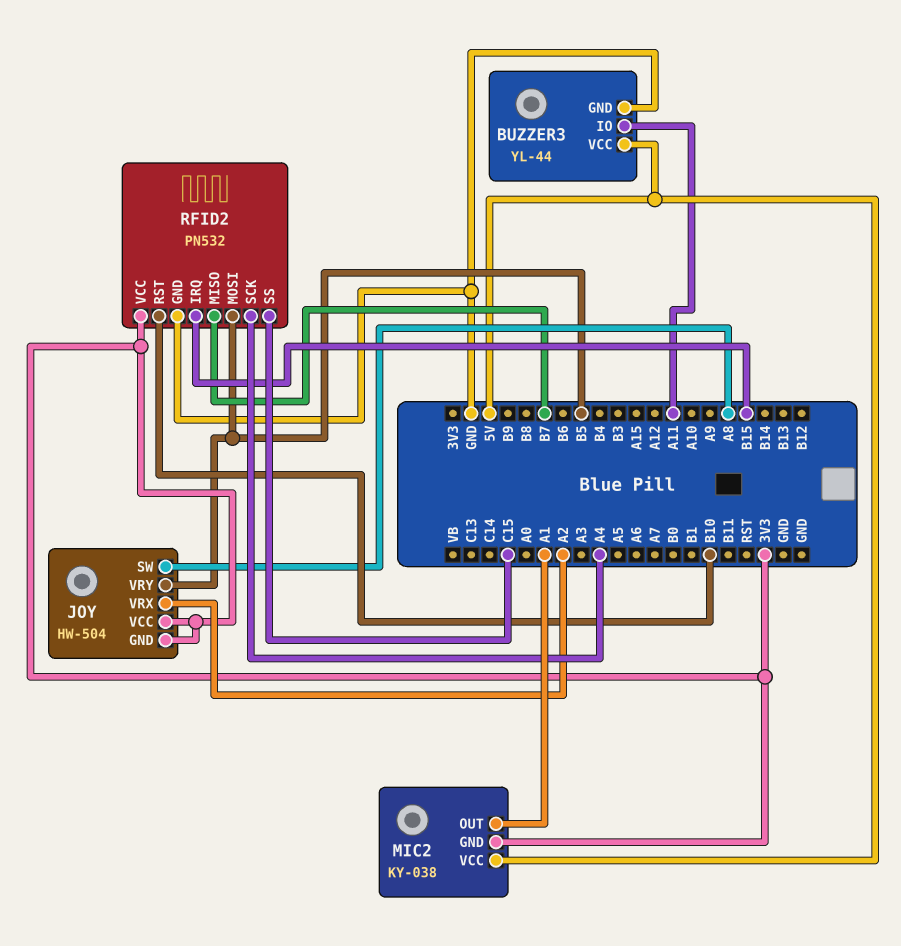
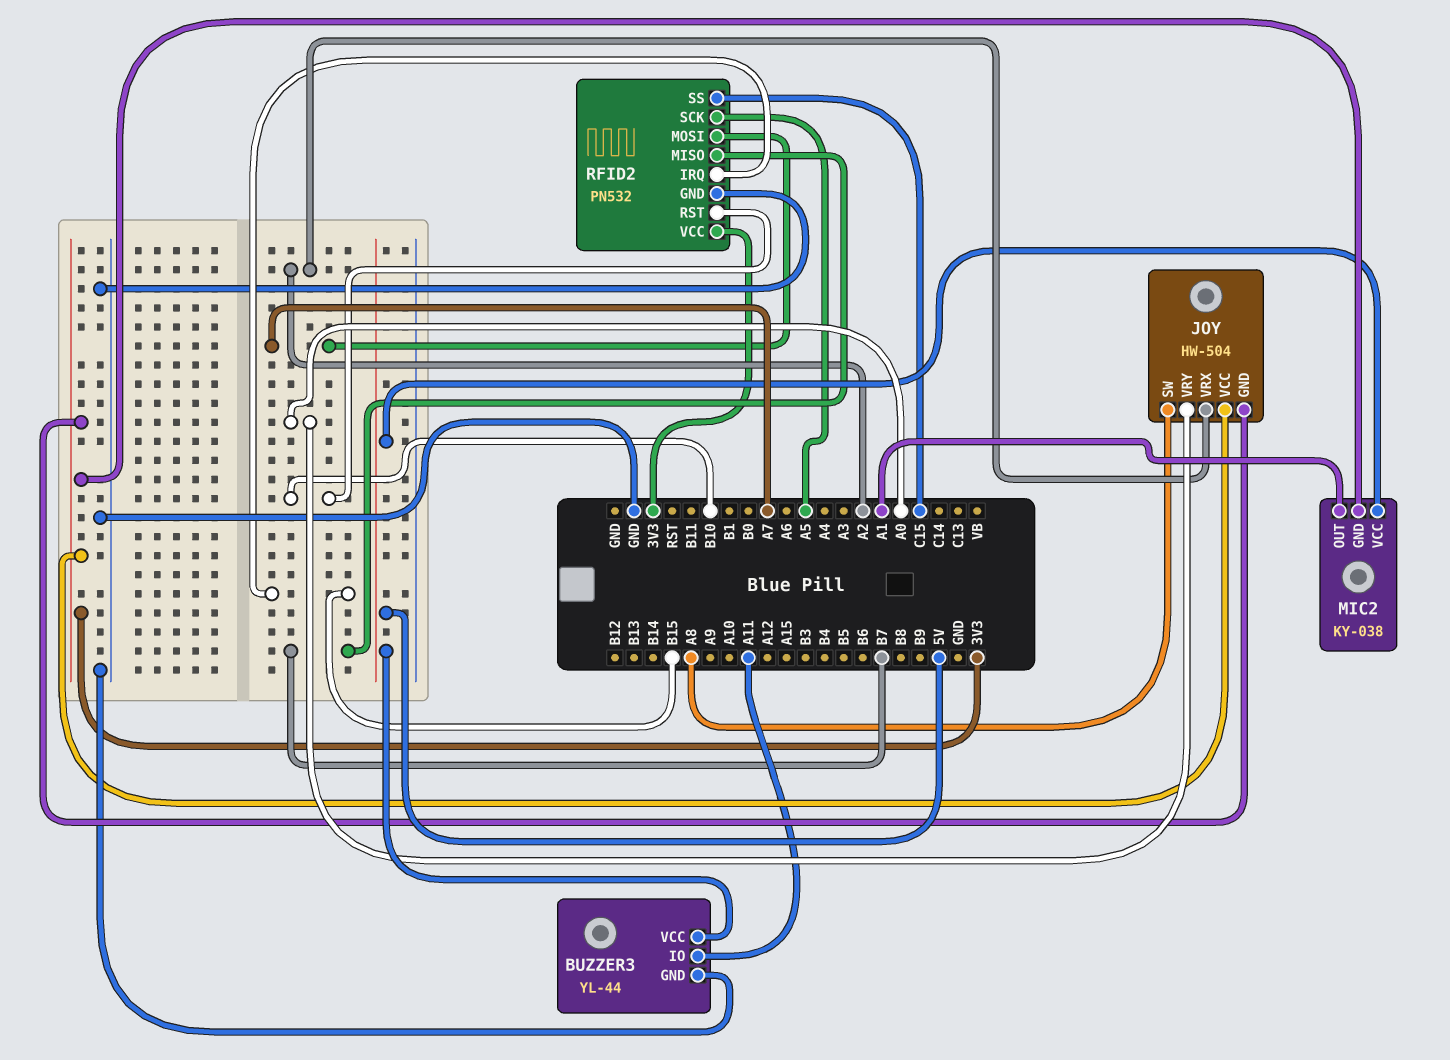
JOY pin VRY: B5 -> A0
RFID2 pin MOSI: B5 -> A7
RFID2 pin SCK: A4 -> A5

